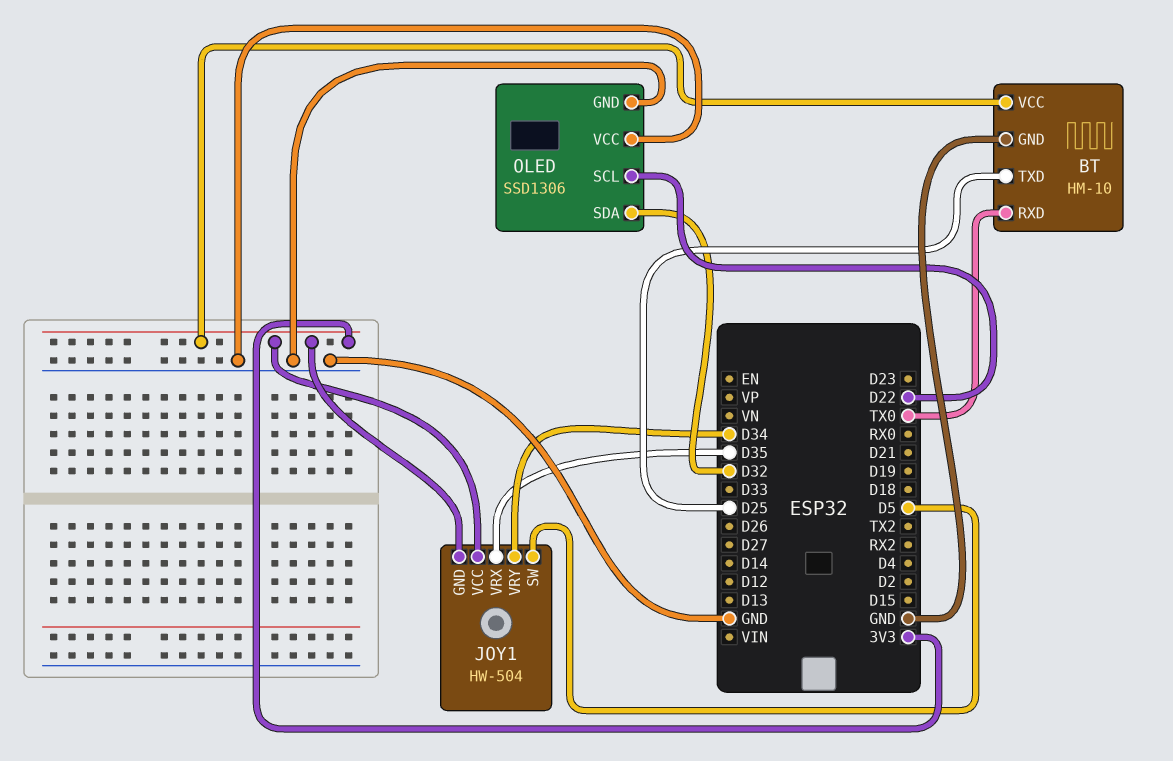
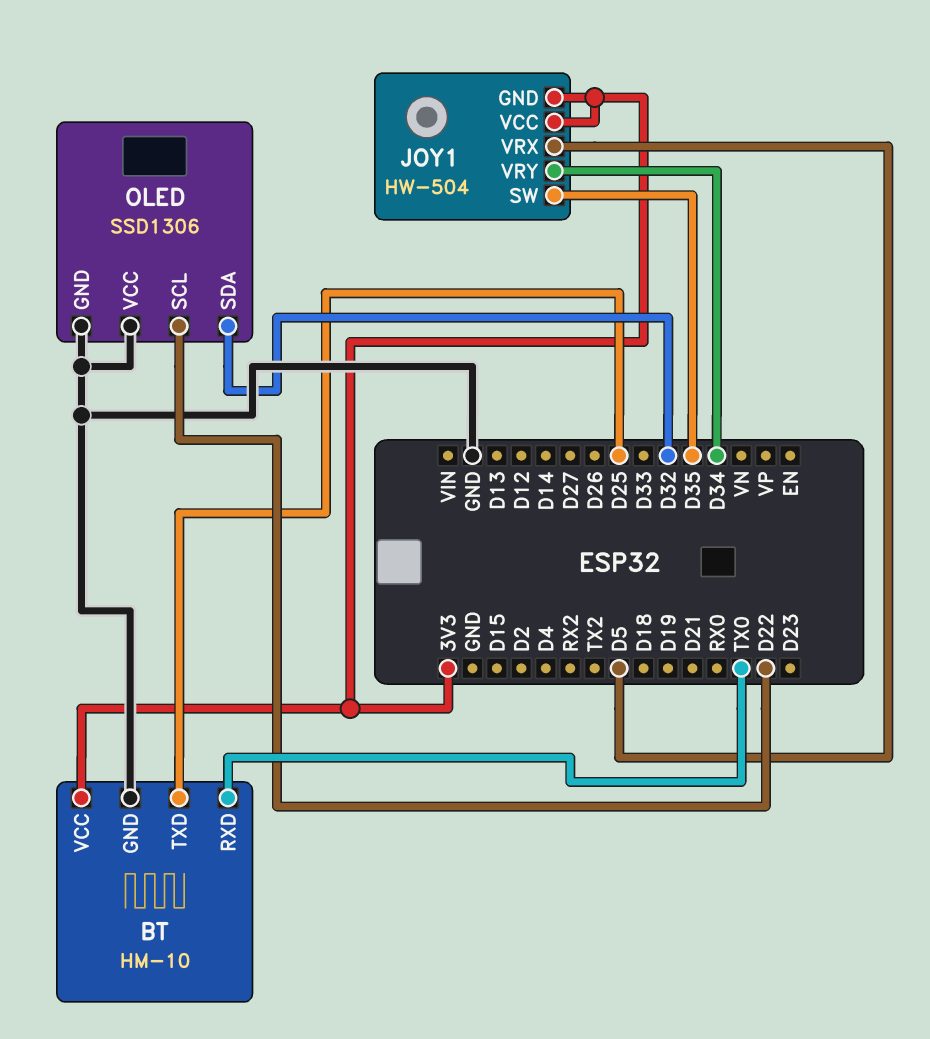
JOY1 pin SW: D5 -> D35
JOY1 pin VRX: D35 -> D5

